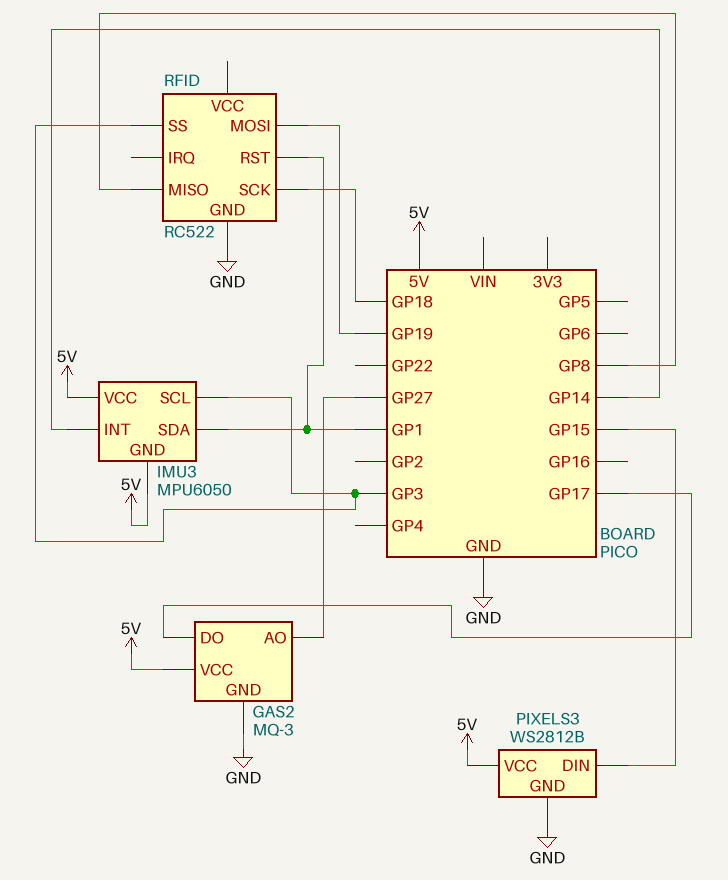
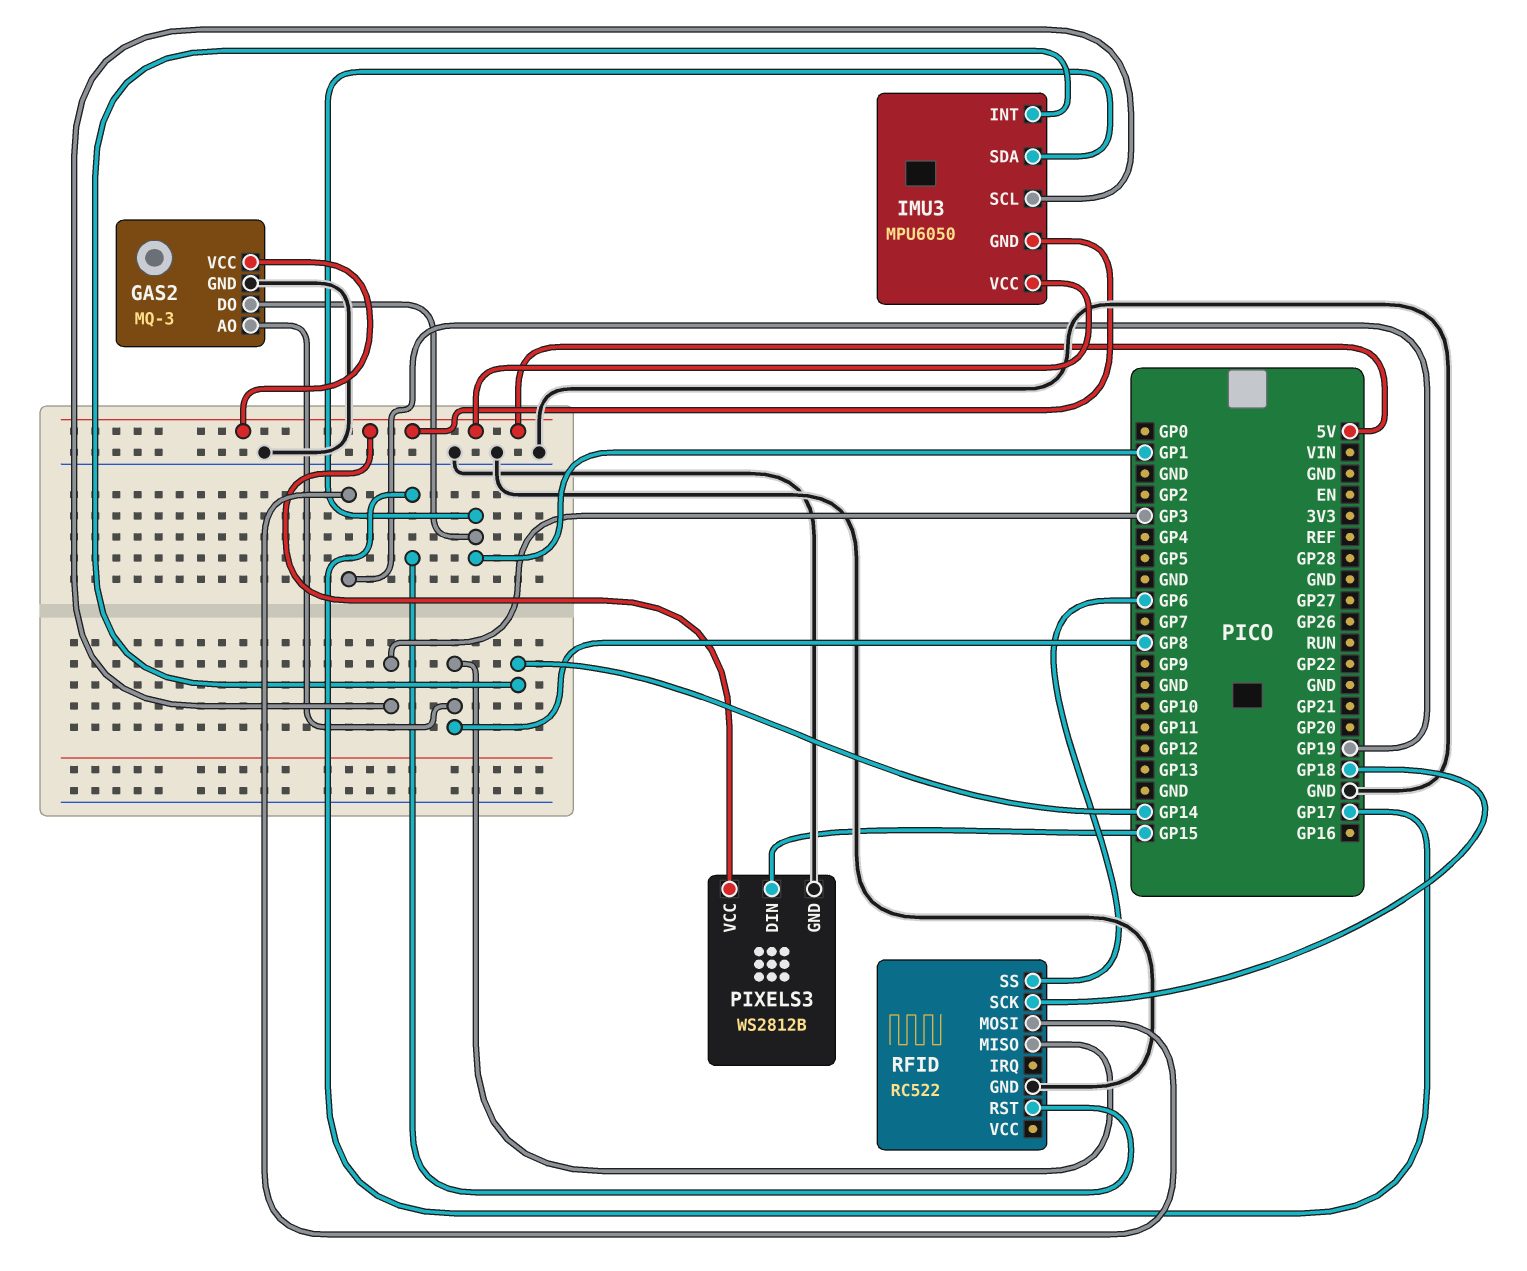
GAS2 pin AO: GP27 -> GP8
GAS2 pin DO: GP17 -> GP1
RFID pin RST: GP1 -> GP17
RFID pin SS: GP3 -> GP6

